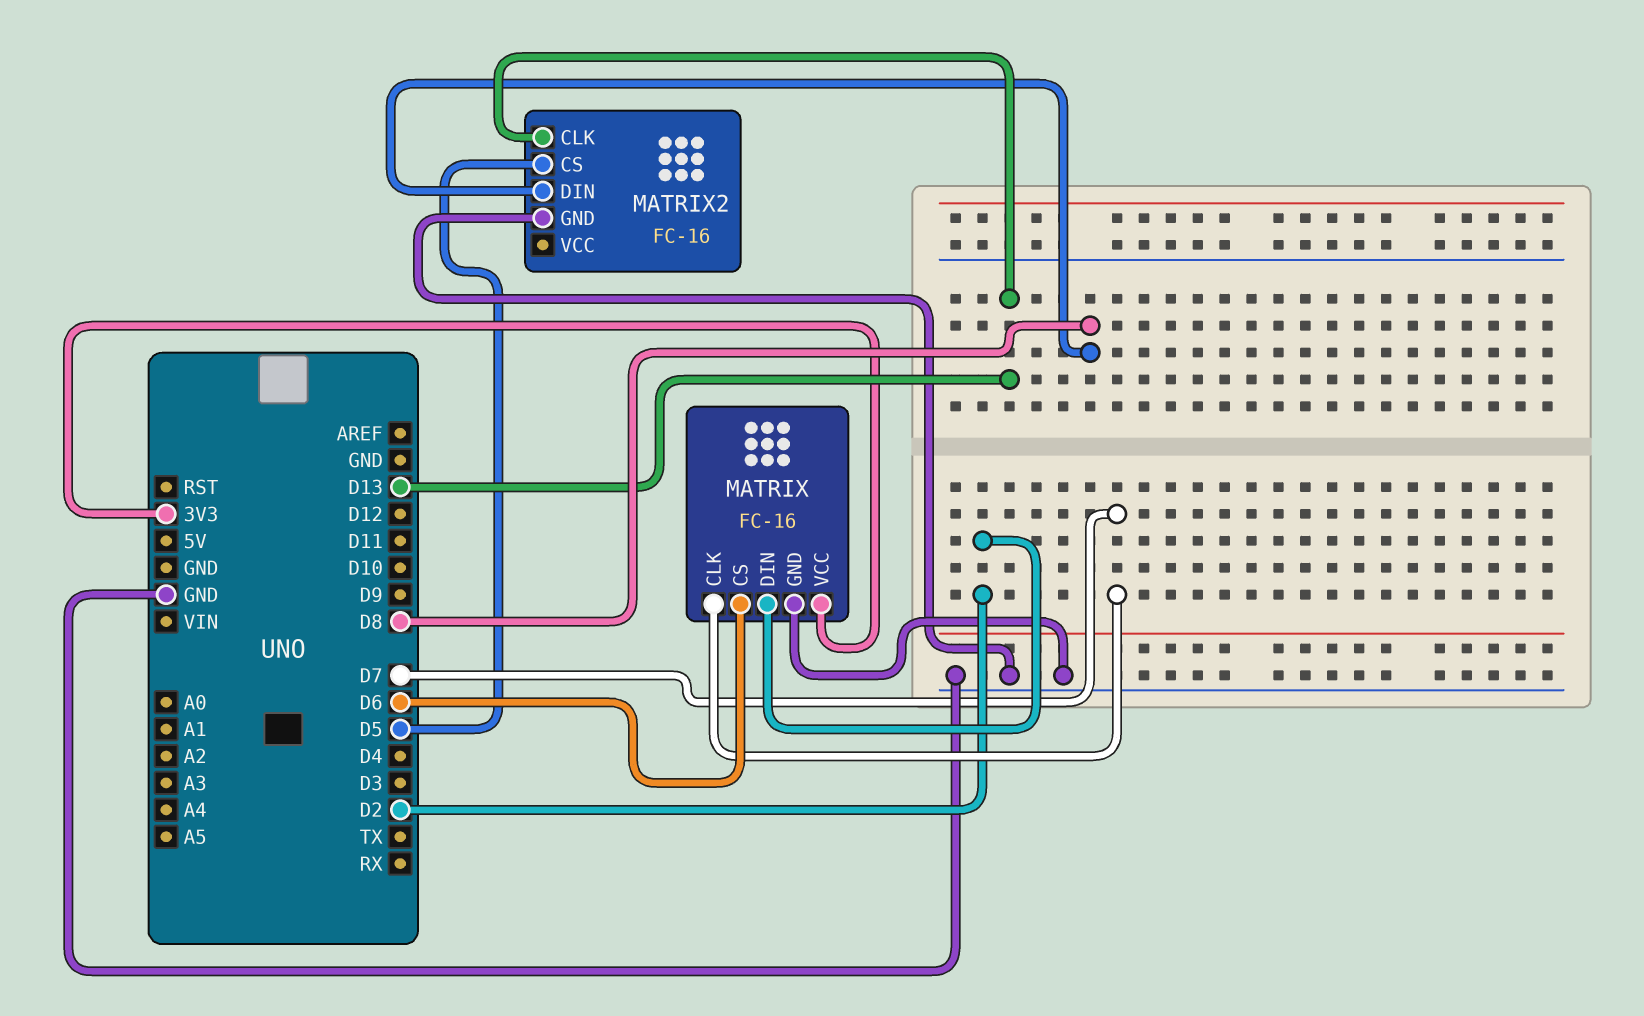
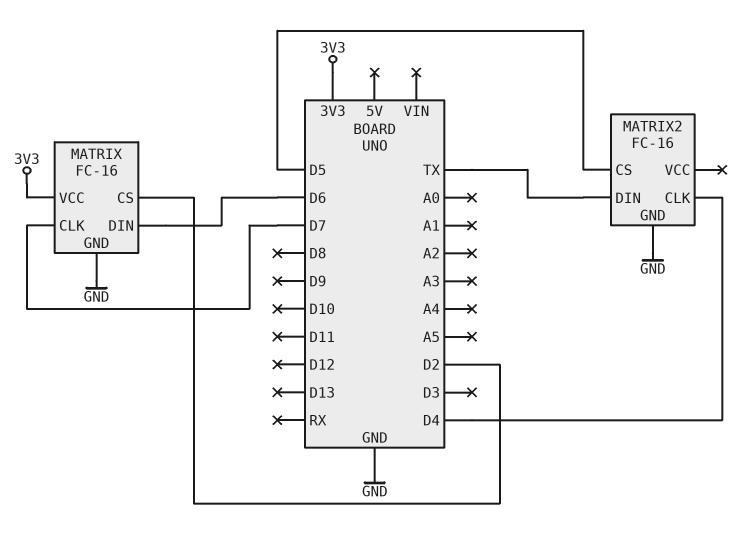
MATRIX pin CS: D6 -> D2
MATRIX pin DIN: D2 -> D6
MATRIX2 pin CLK: D13 -> D4
MATRIX2 pin DIN: D8 -> TX

